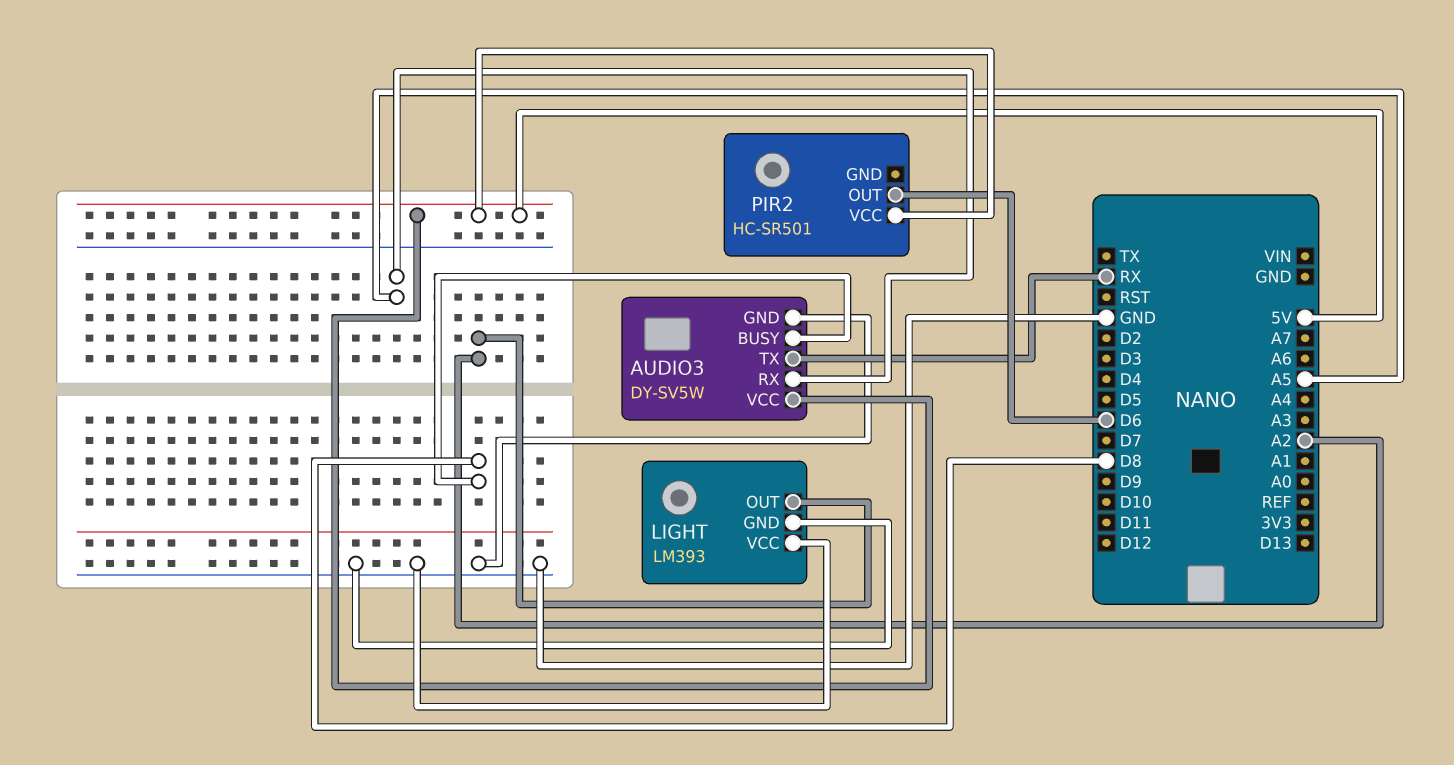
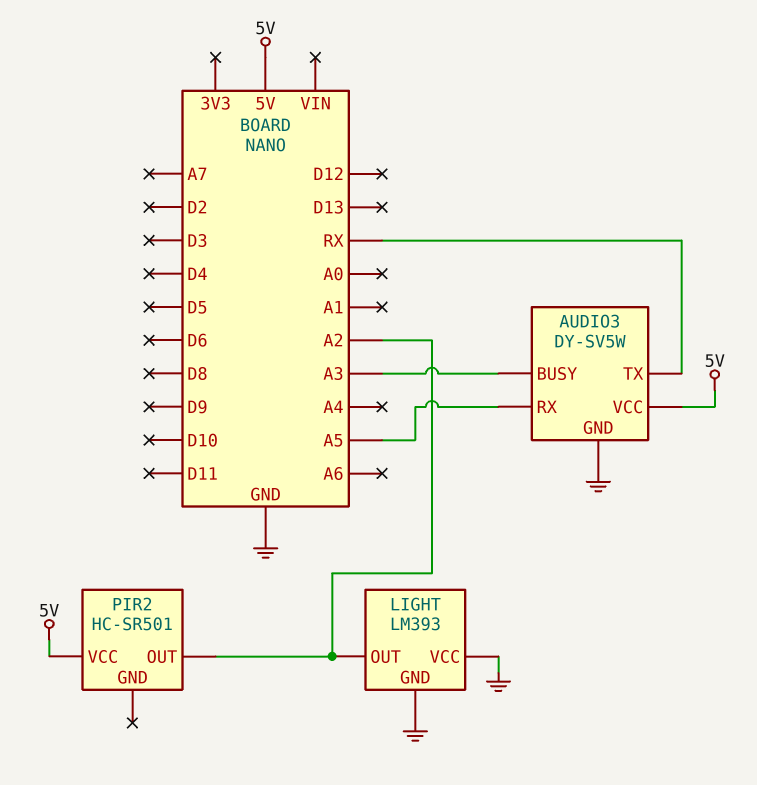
AUDIO3 pin BUSY: D8 -> A3
PIR2 pin OUT: D6 -> A2

